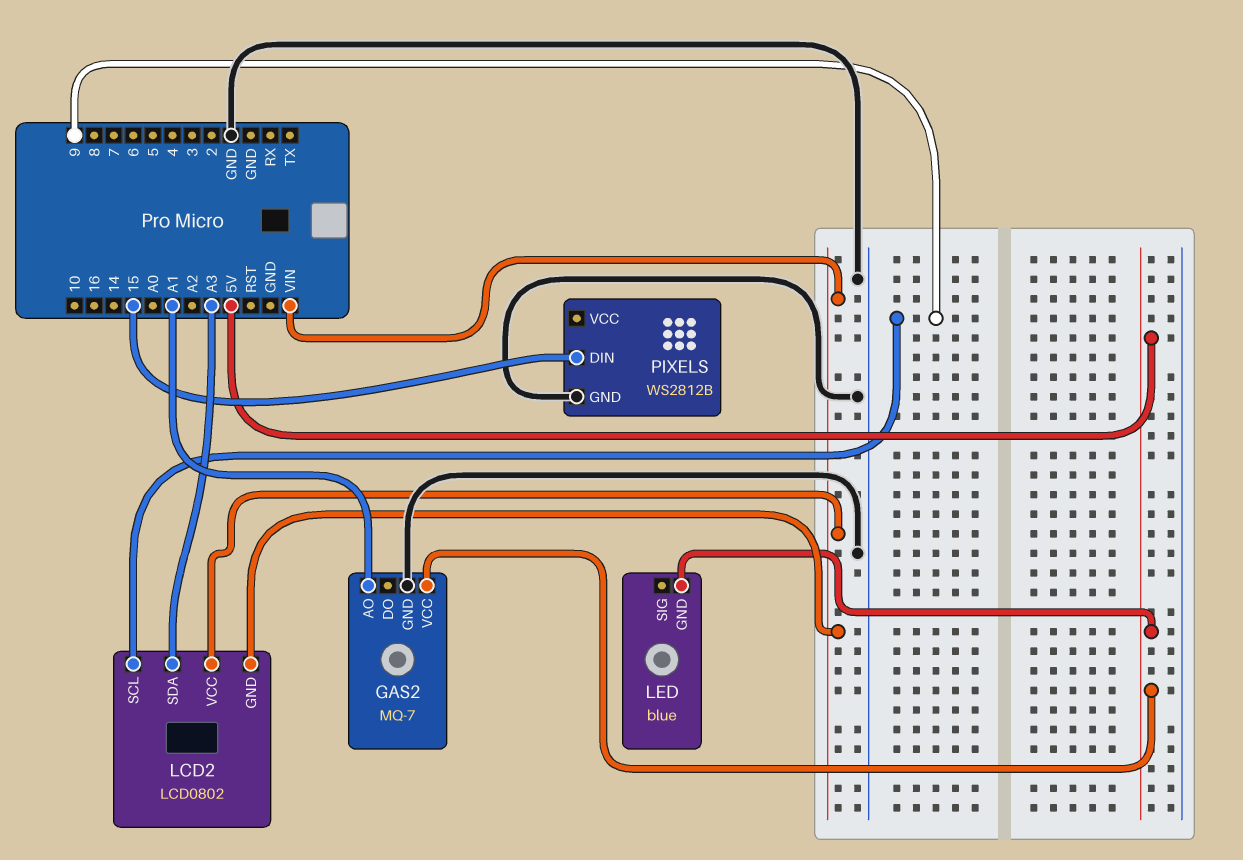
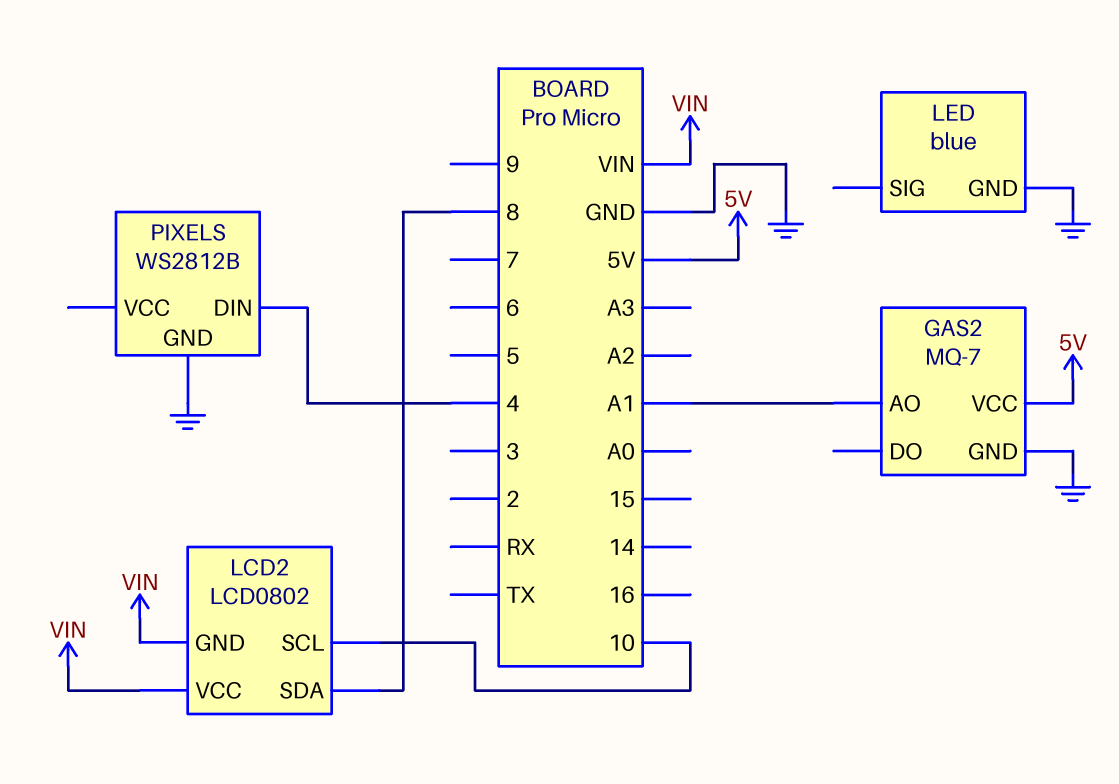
LCD2 pin SCL: 9 -> 10
LCD2 pin SDA: A3 -> 8
LED pin GND: 5V -> GND
PIXELS pin DIN: 15 -> 4

